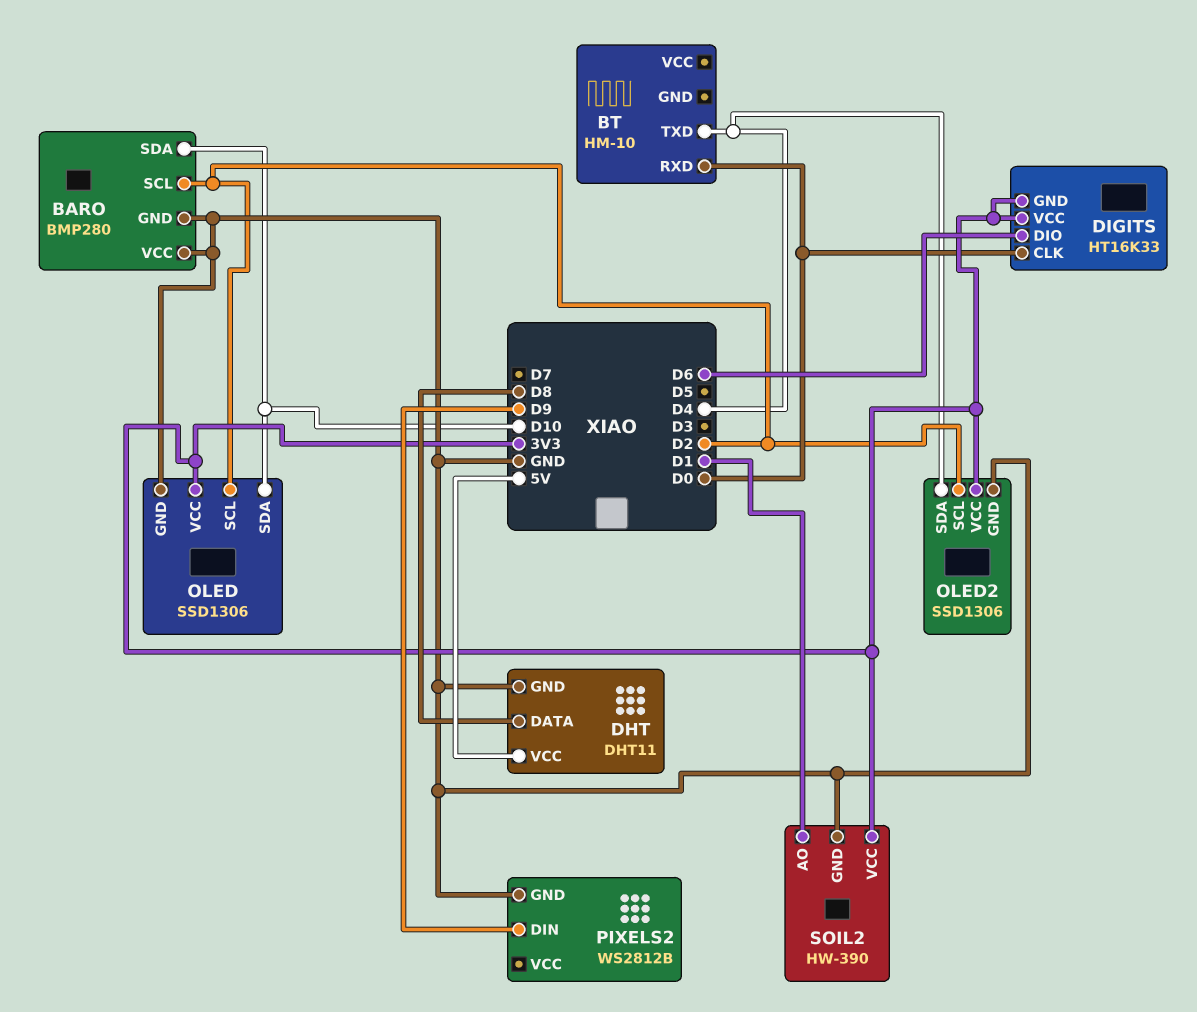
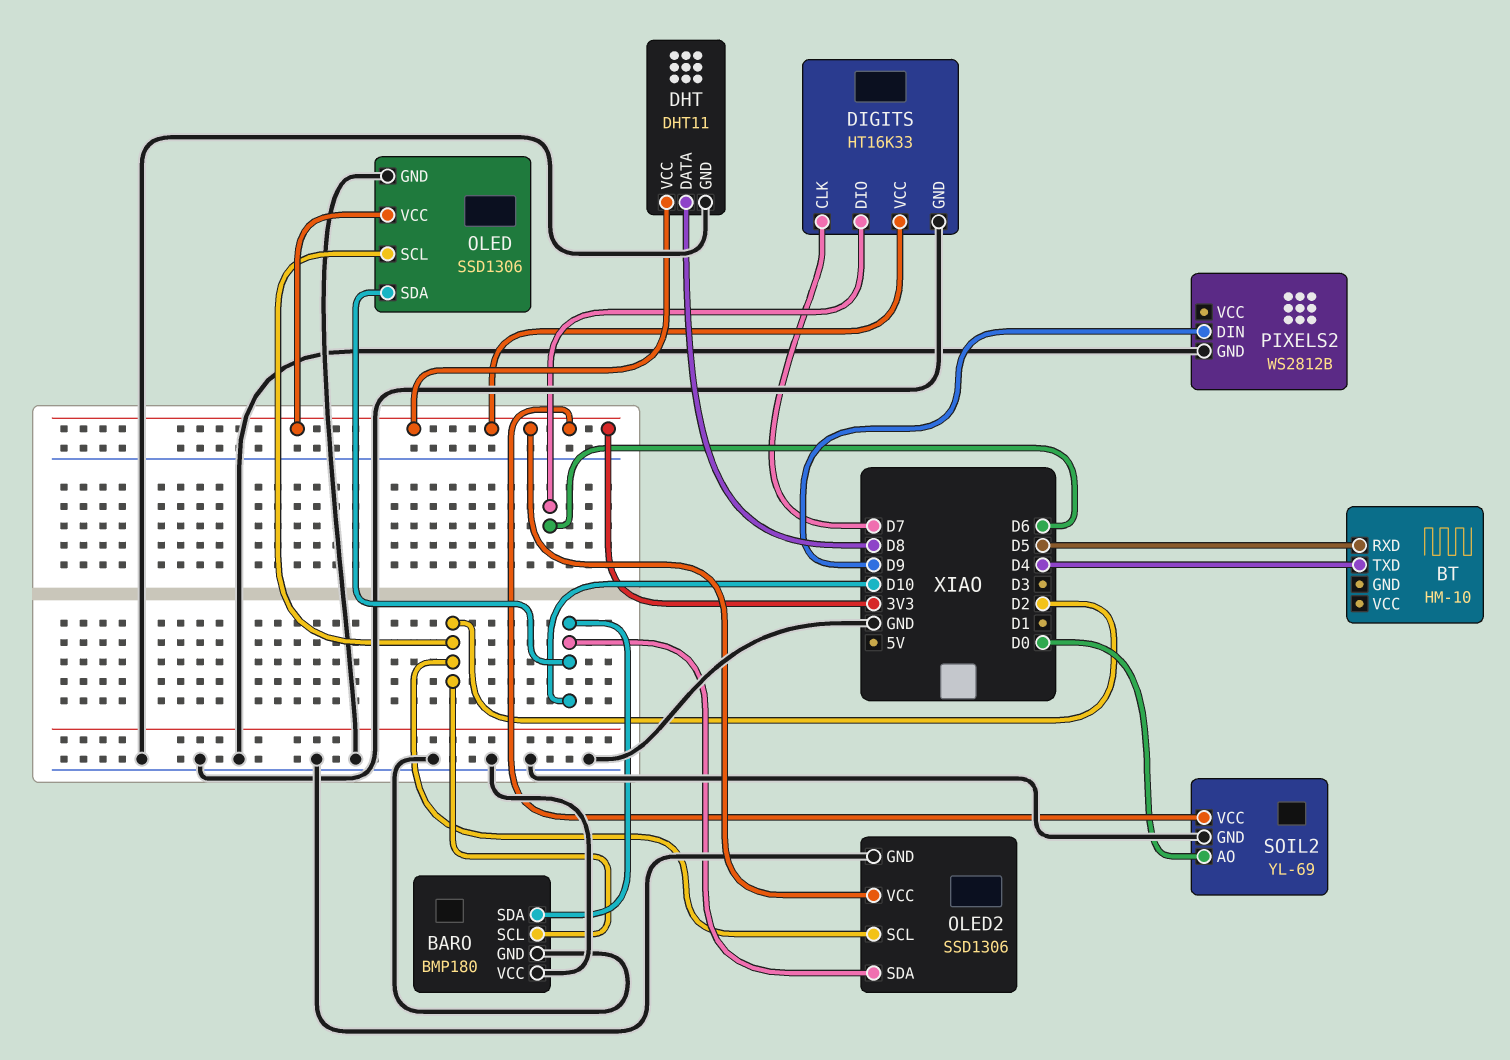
BARO: BMP280 -> BMP180
BT pin RXD: D0 -> D5
DHT pin VCC: 5V -> 3V3
DIGITS pin CLK: D0 -> D7
DIGITS pin GND: 3V3 -> GND
OLED2 pin SDA: D4 -> D10
SOIL2: HW-390 -> YL-69
SOIL2 pin AO: D1 -> D0

